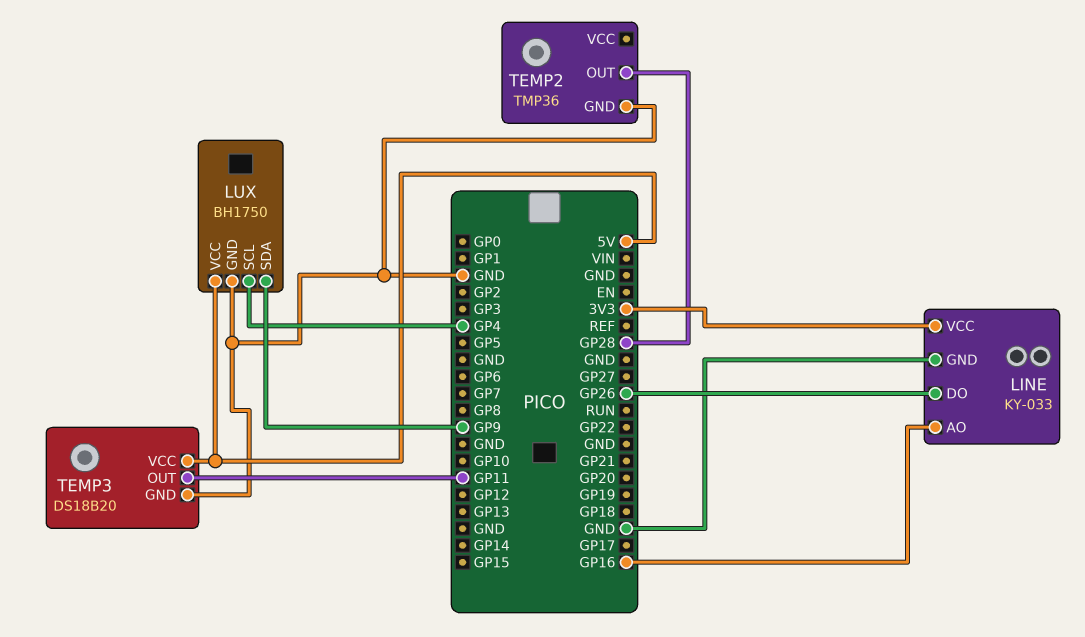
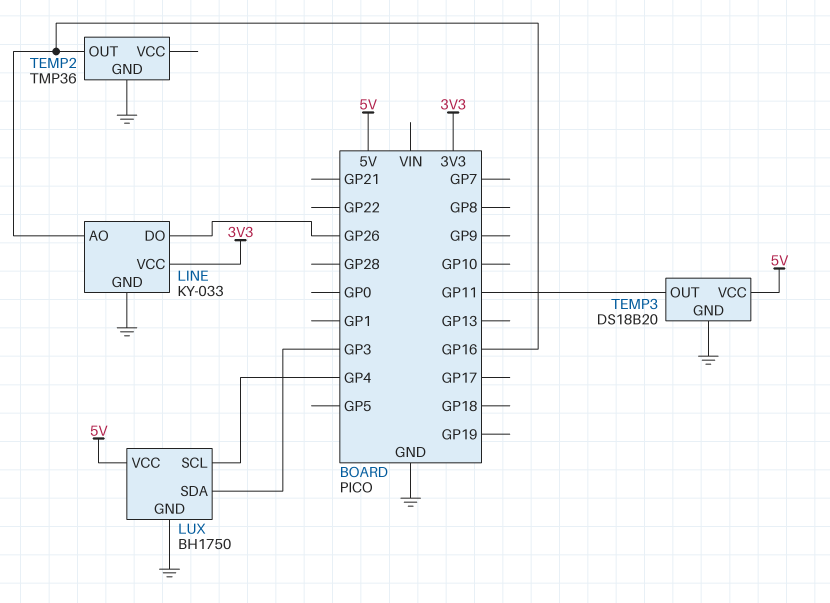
LUX pin SDA: GP9 -> GP3
TEMP2 pin OUT: GP28 -> GP16

